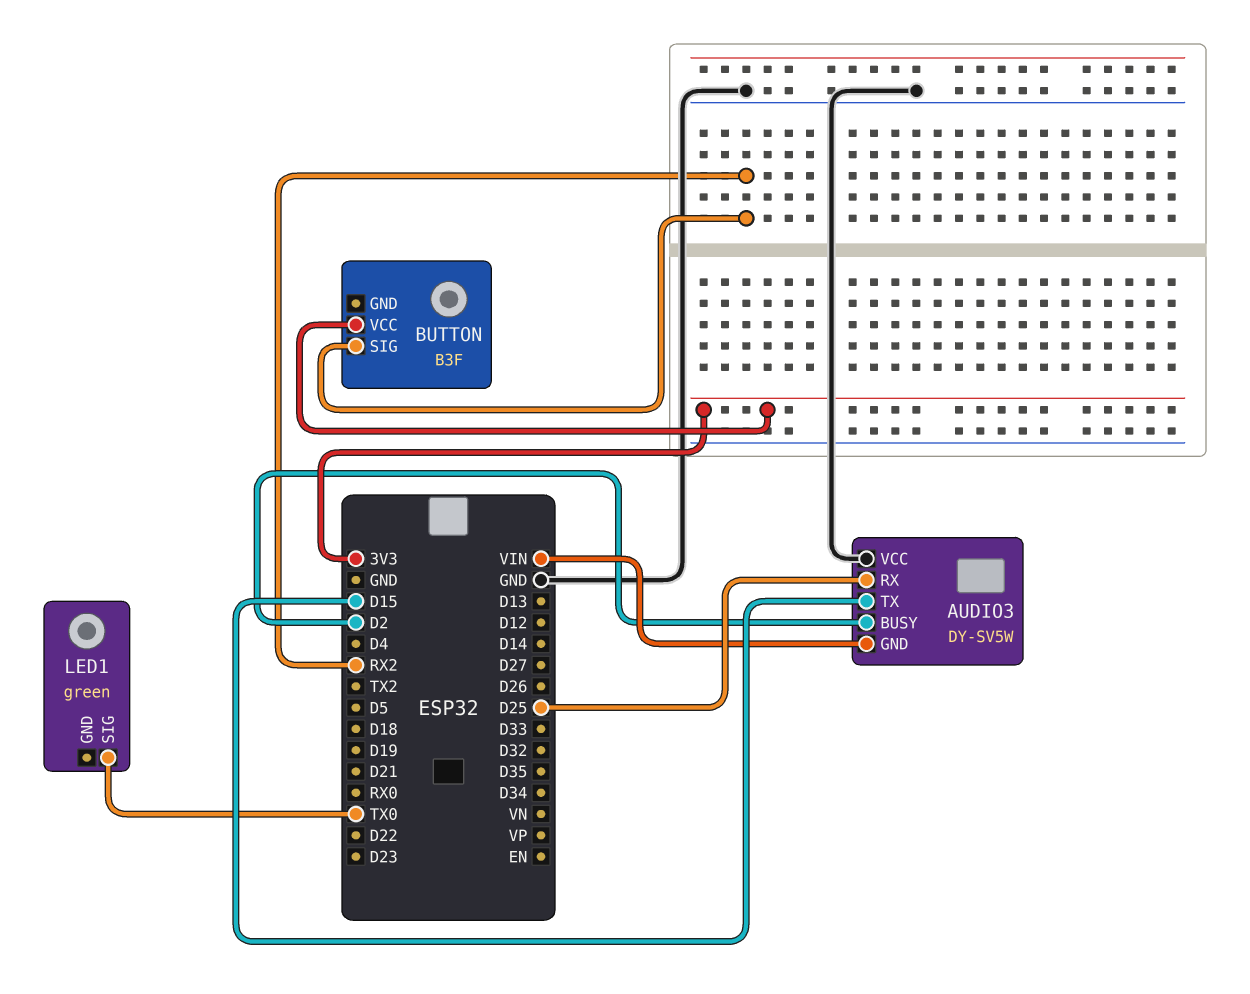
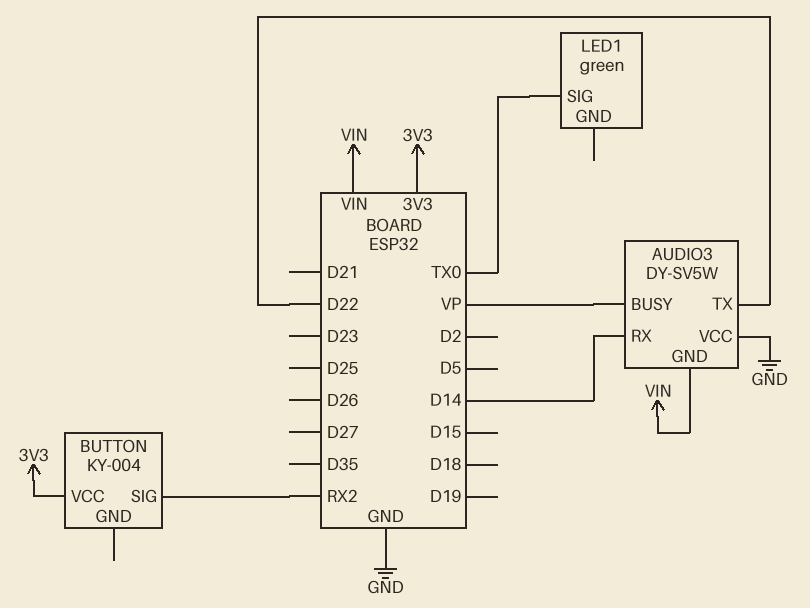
AUDIO3 pin BUSY: D2 -> VP
AUDIO3 pin RX: D25 -> D14
AUDIO3 pin TX: D15 -> D22
BUTTON: B3F -> KY-004

